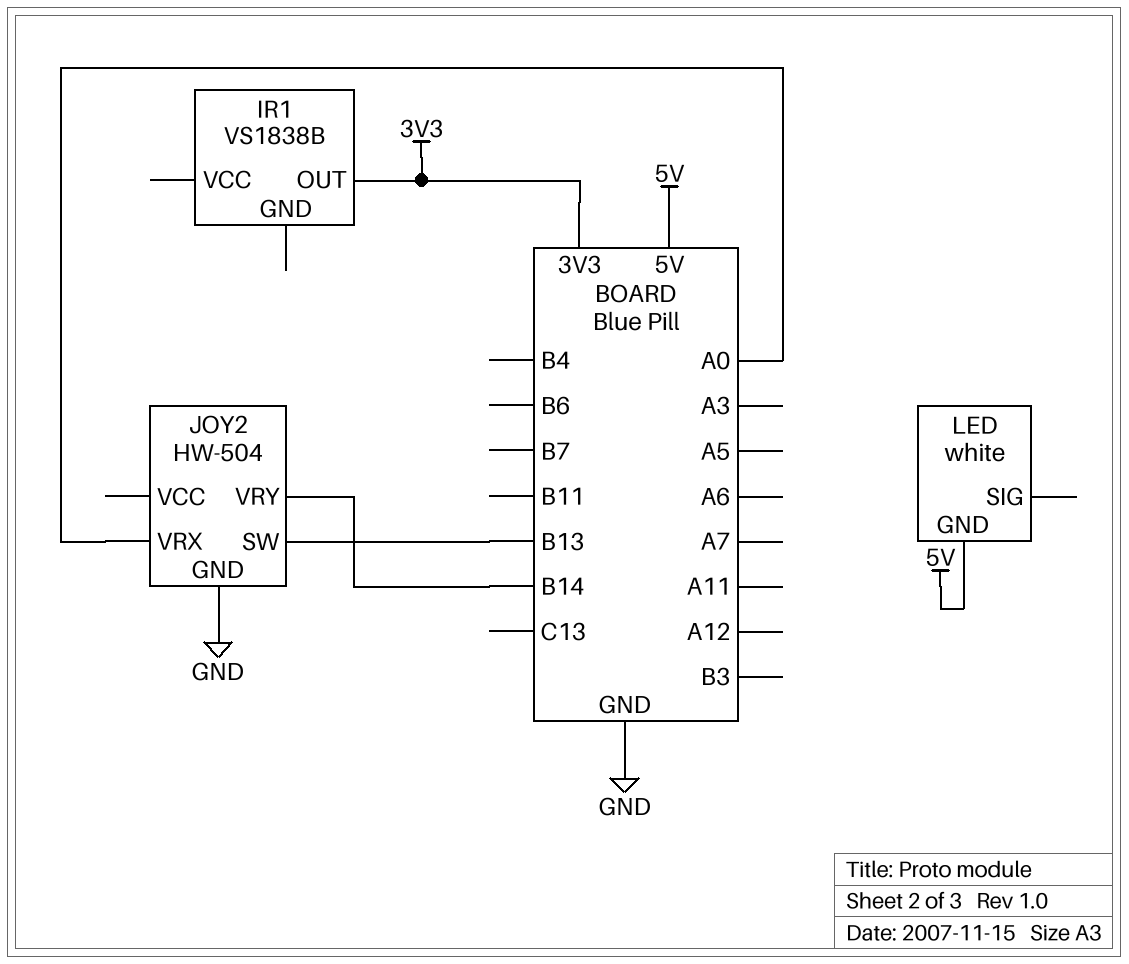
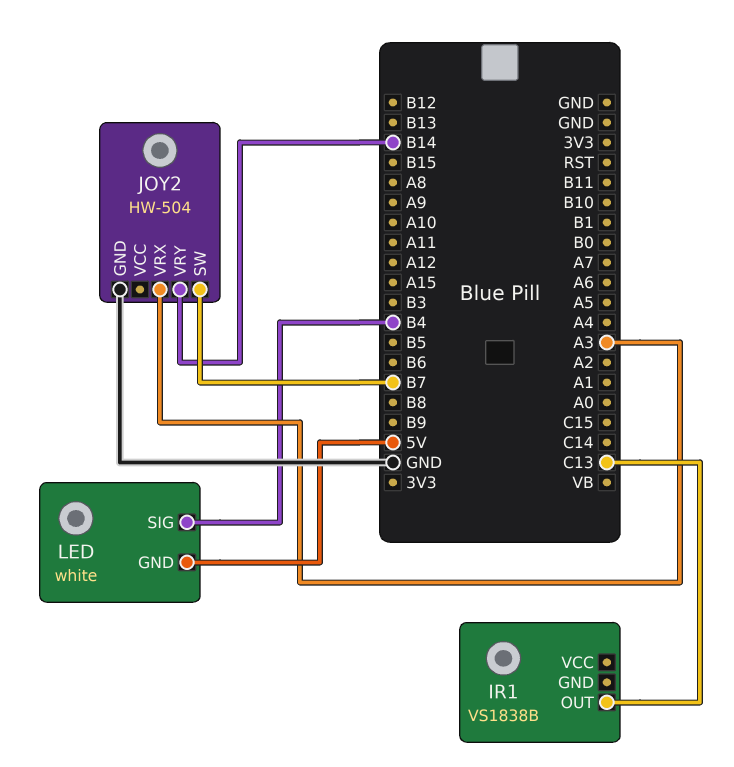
IR1 pin OUT: 3V3 -> C13
JOY2 pin SW: B13 -> B7
JOY2 pin VRX: A0 -> A3
LED pin SIG: none -> B4

